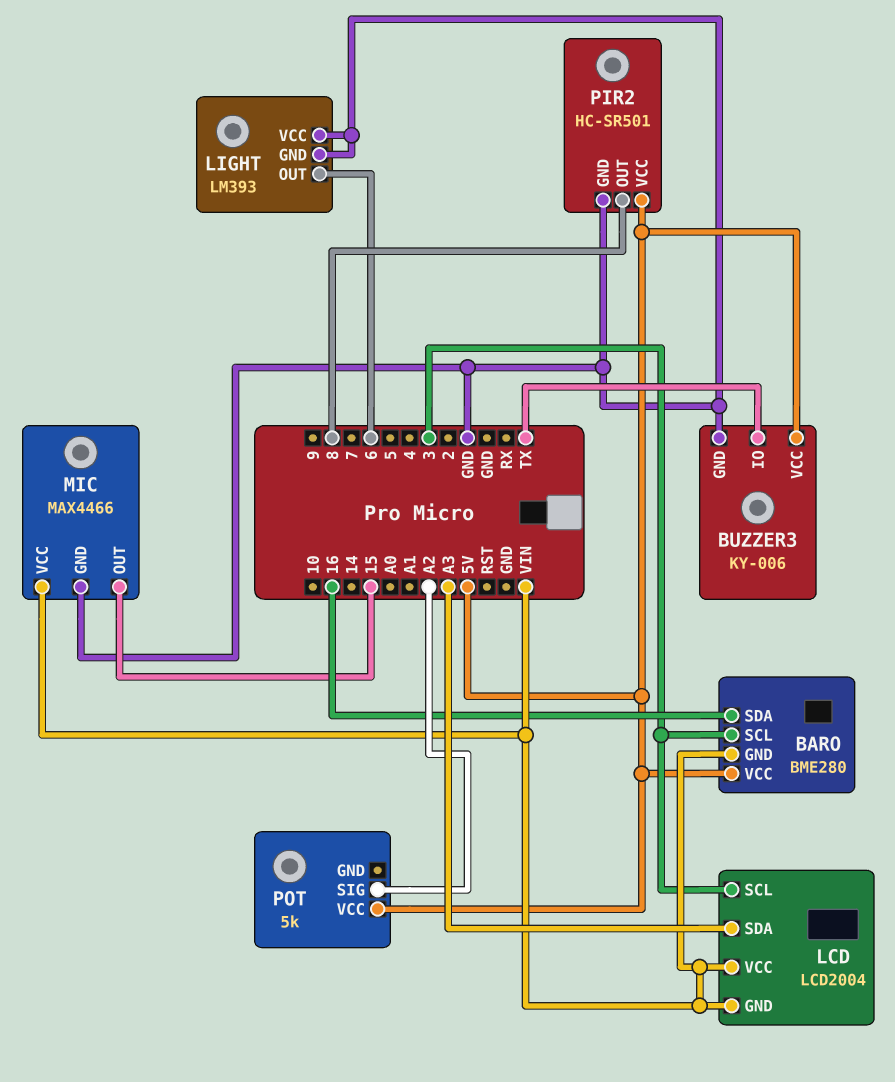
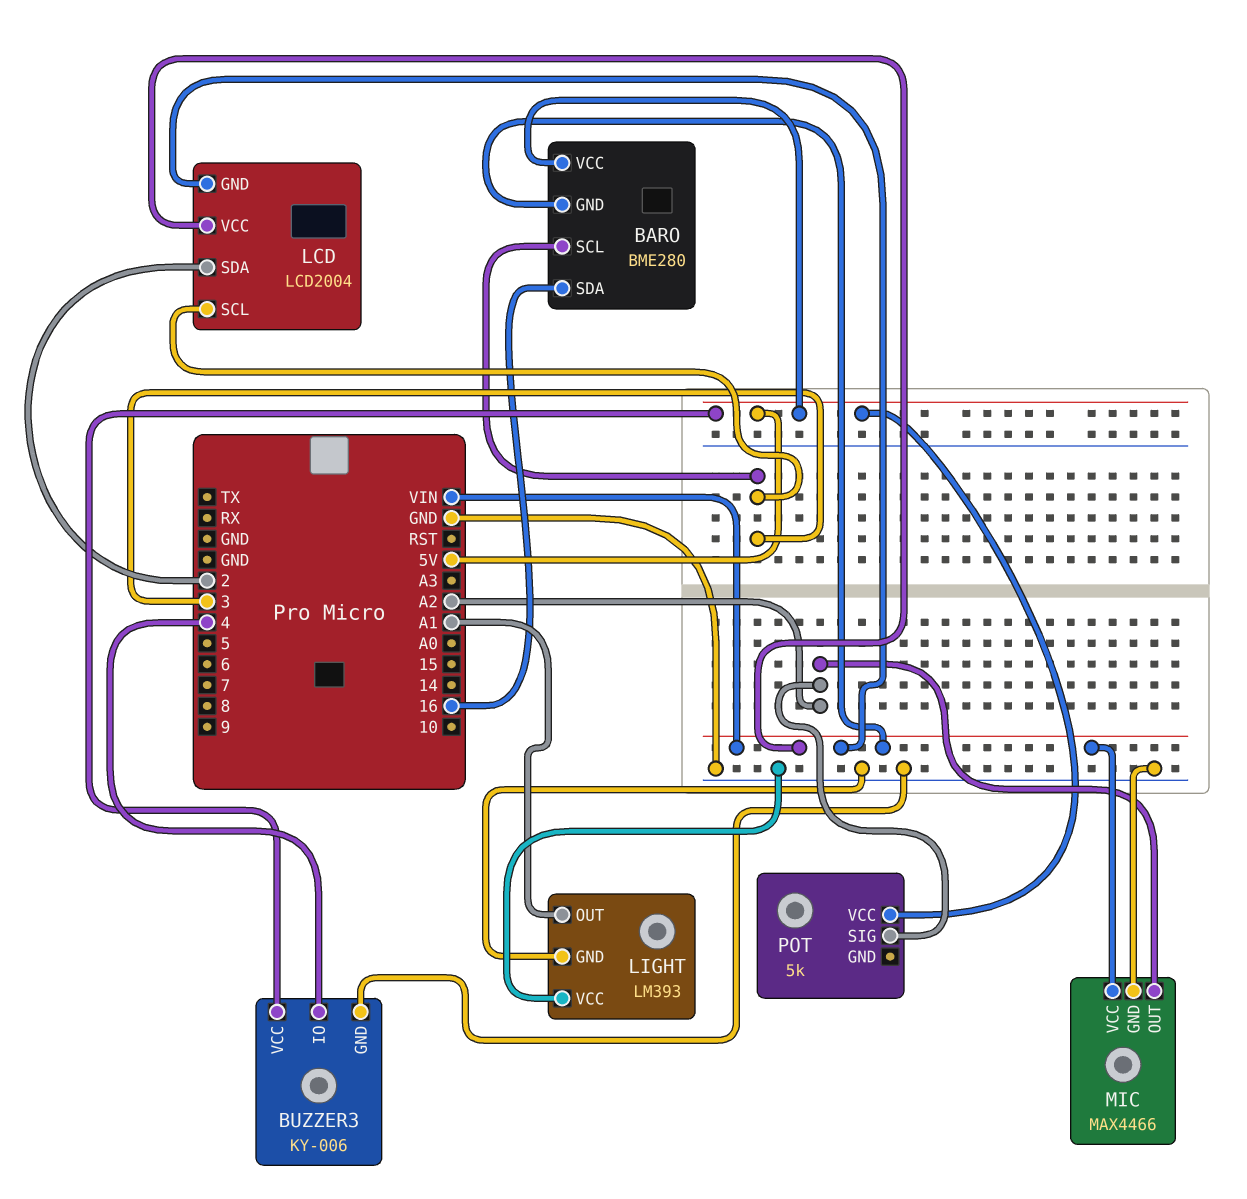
BUZZER3 pin IO: TX -> 4
LCD pin SDA: A3 -> 2
LIGHT pin OUT: 6 -> A1
MIC pin OUT: 15 -> A2
PIR2: HC-SR501 -> none
PIR2 pin GND: GND -> none
PIR2 pin OUT: 8 -> none
PIR2 pin VCC: 5V -> none

